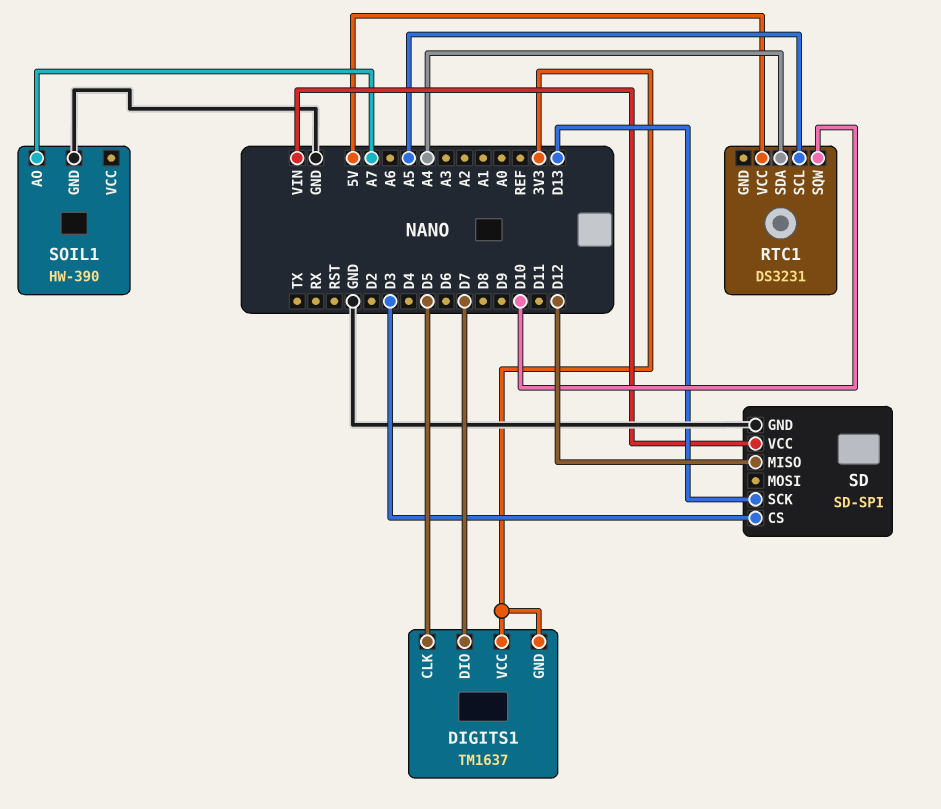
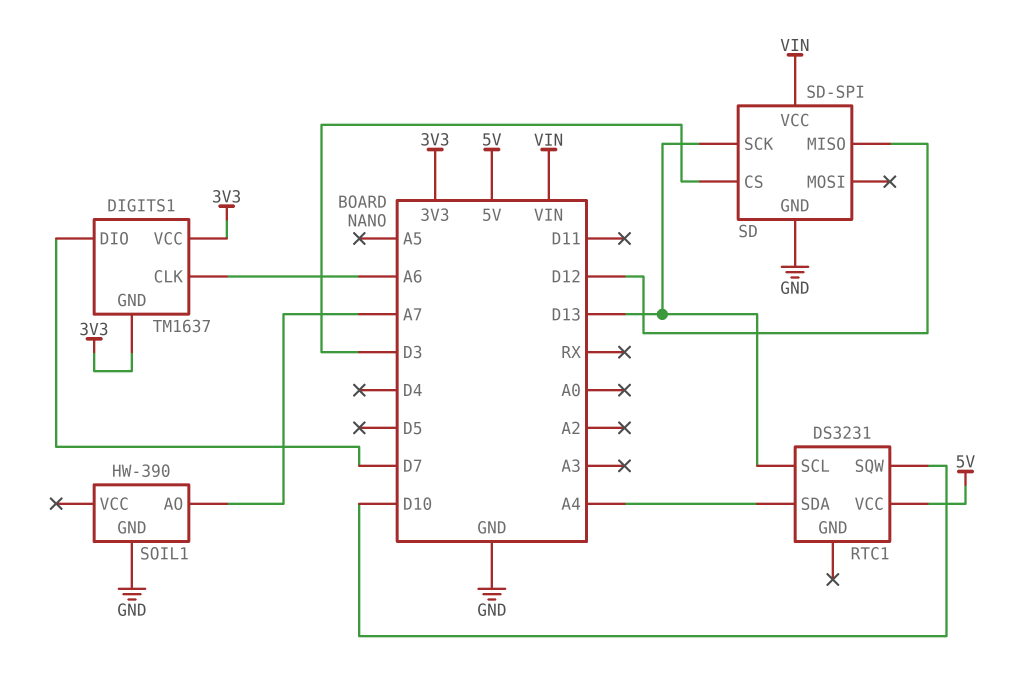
DIGITS1 pin CLK: D5 -> A6
RTC1 pin SCL: A5 -> D13

